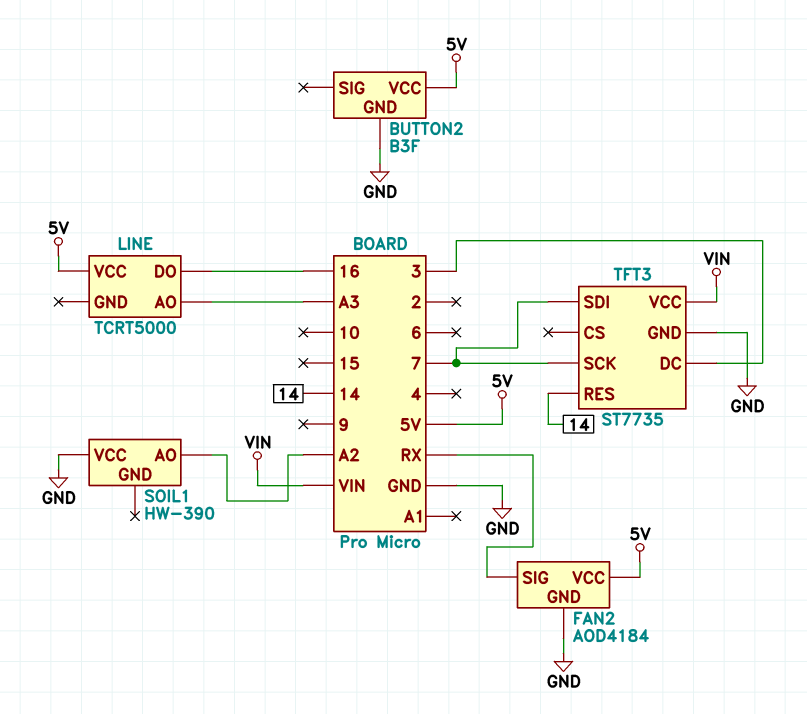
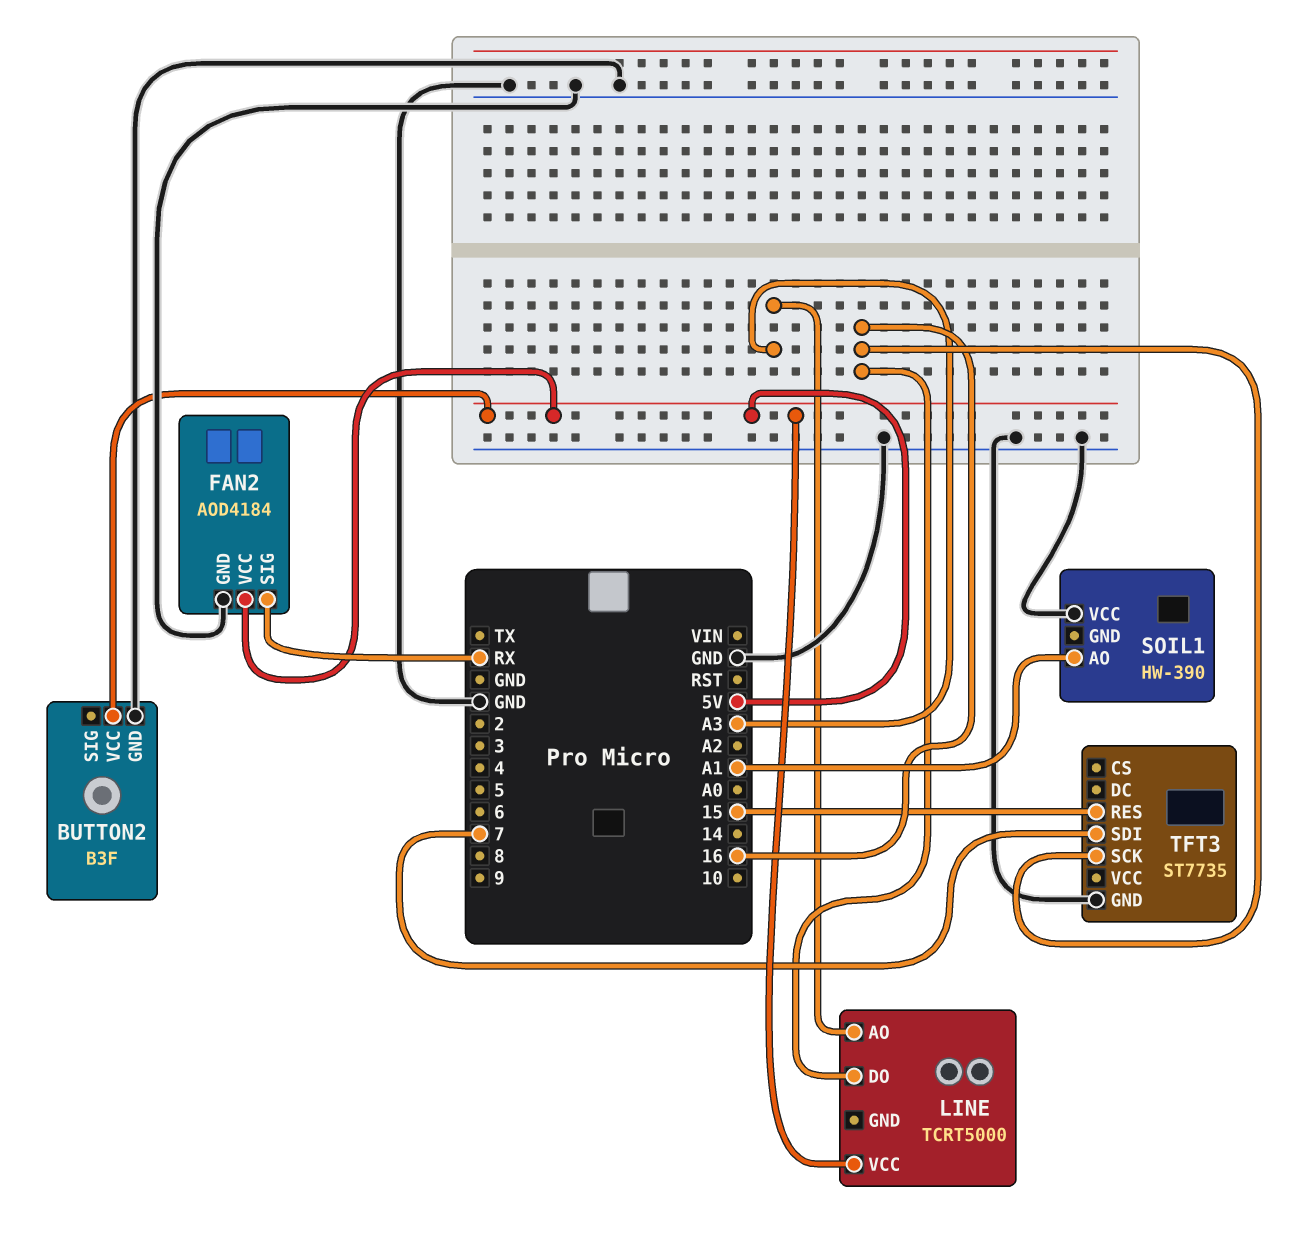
SOIL1 pin AO: A2 -> A1
TFT3 pin DC: 3 -> none
TFT3 pin RES: 14 -> 15
TFT3 pin SCK: 7 -> 16
TFT3 pin VCC: VIN -> none

